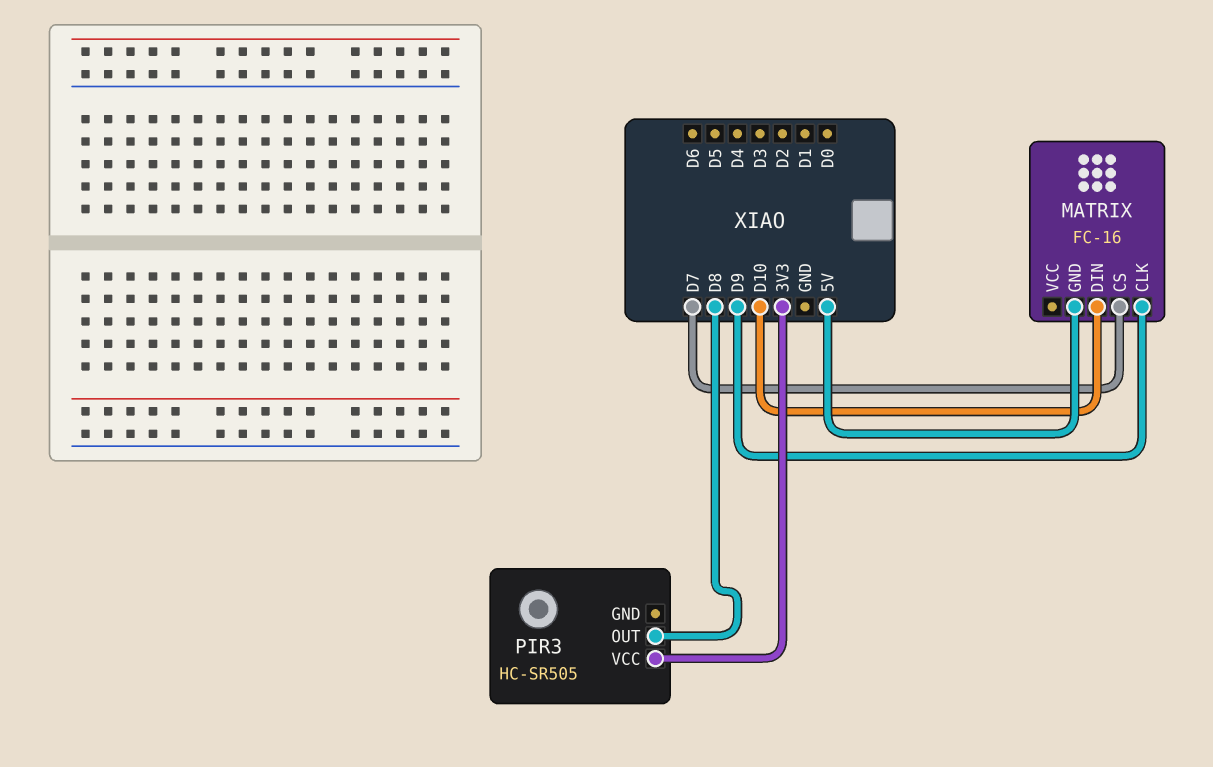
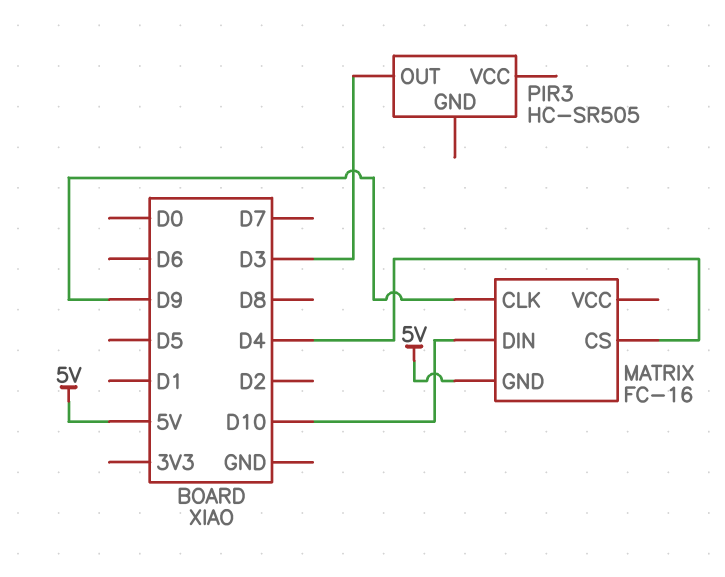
MATRIX pin CS: D7 -> D4
PIR3 pin OUT: D8 -> D3
PIR3 pin VCC: 3V3 -> none

